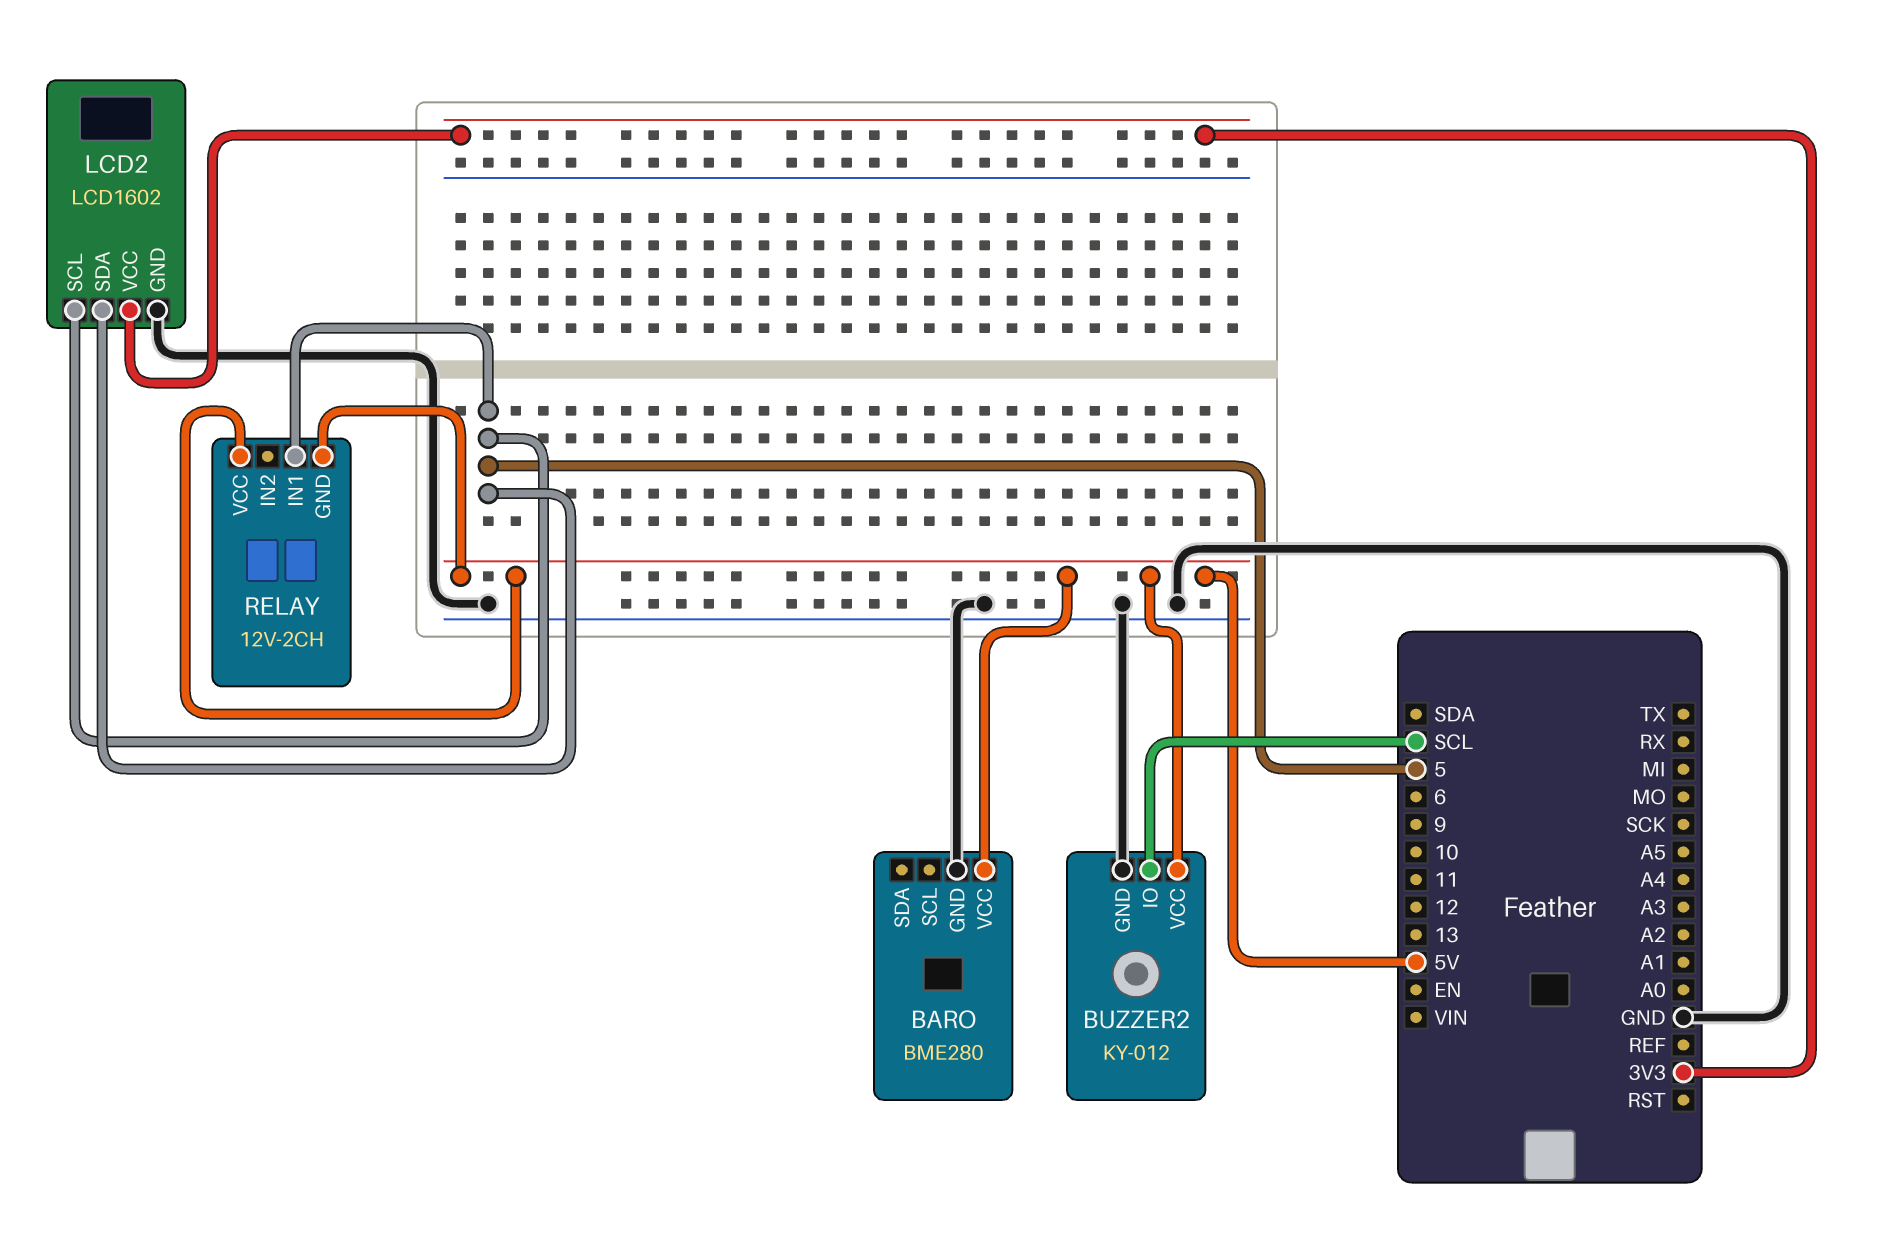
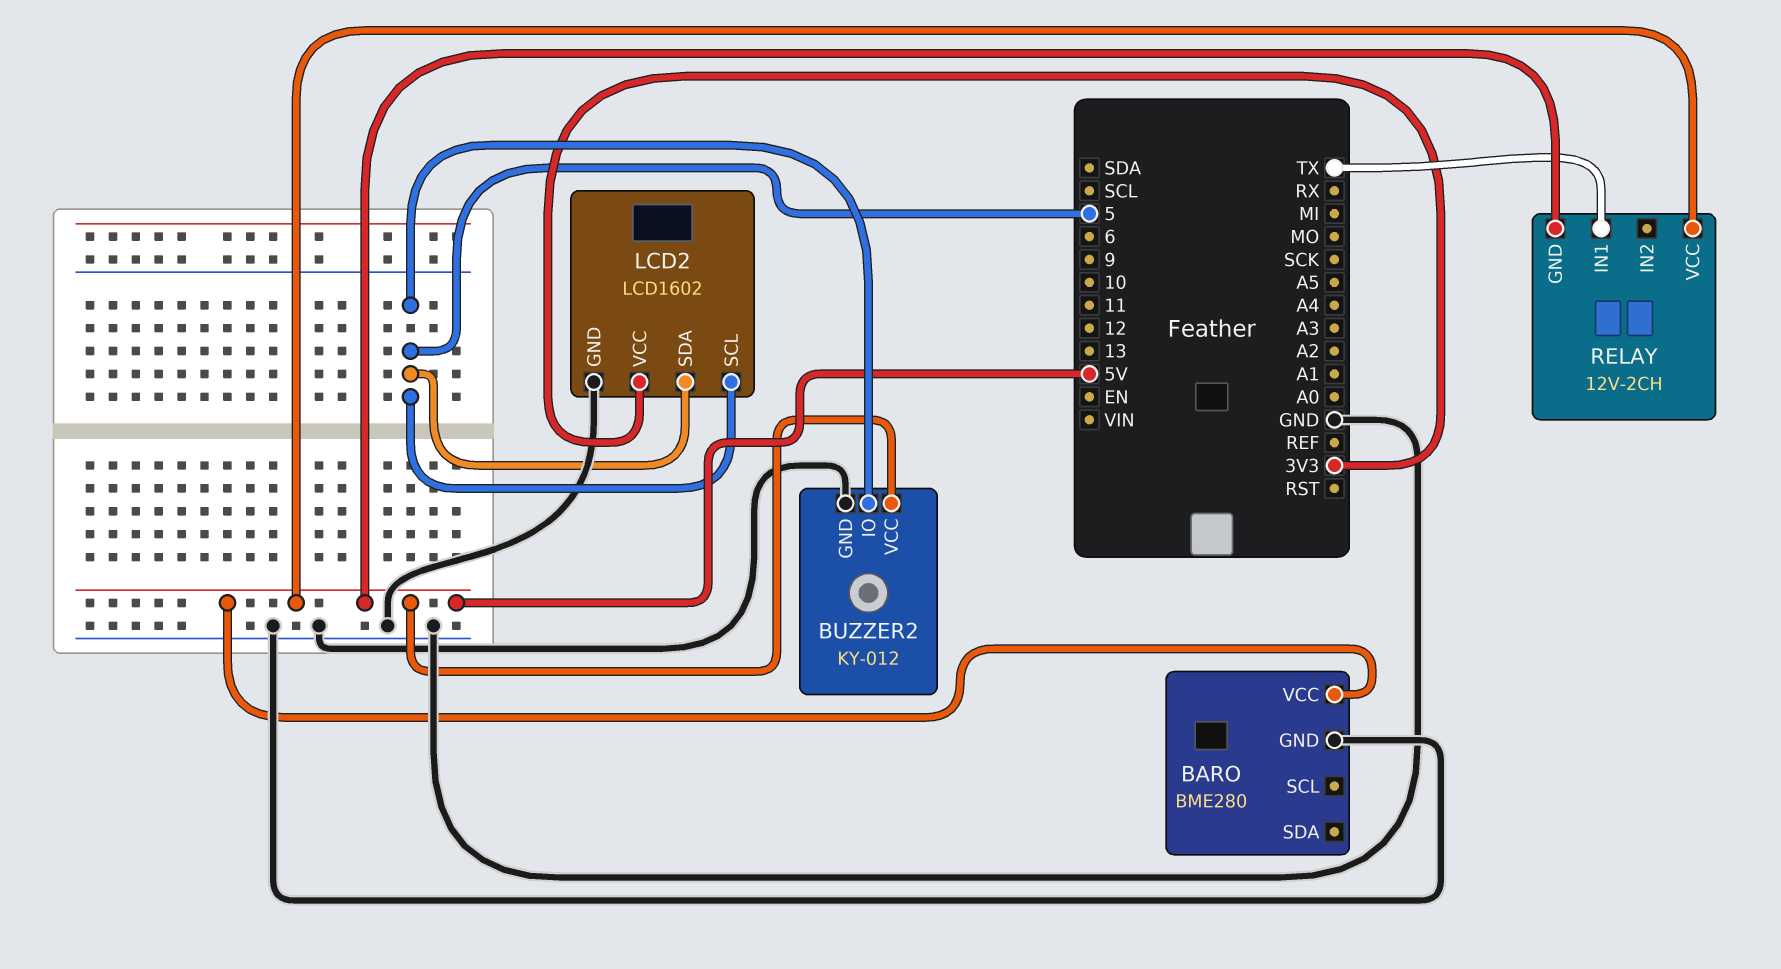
BUZZER2 pin IO: SCL -> 5
RELAY pin IN1: 5 -> TX

